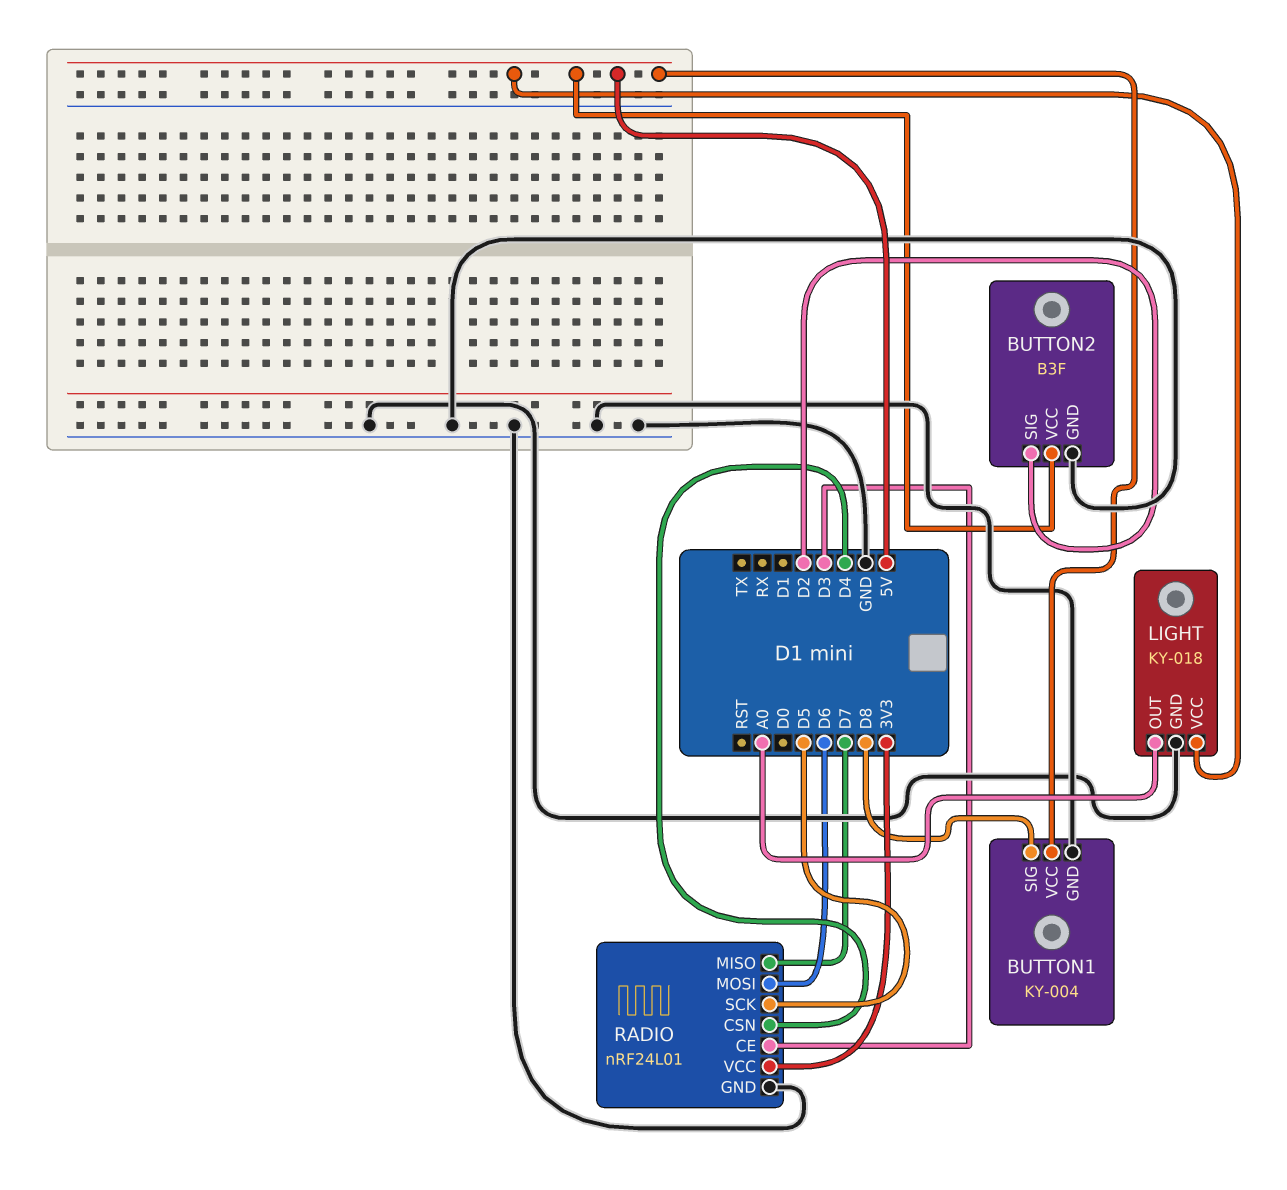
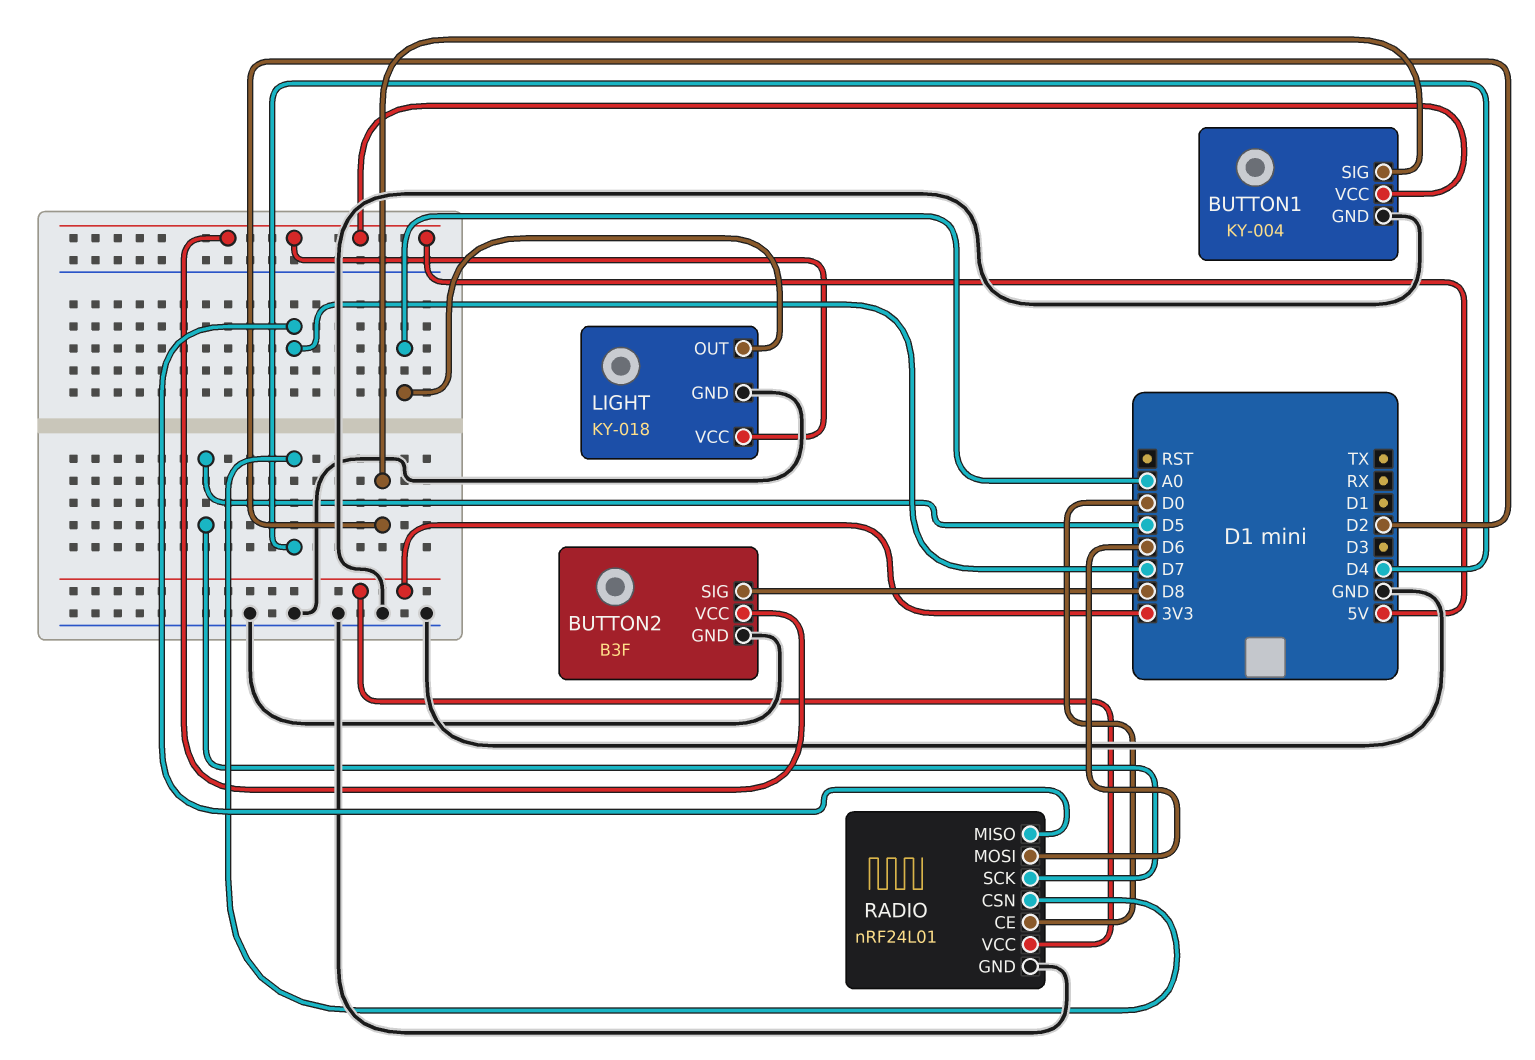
BUTTON1 pin SIG: D8 -> D2
BUTTON2 pin SIG: D2 -> D8
RADIO pin CE: D3 -> D0

